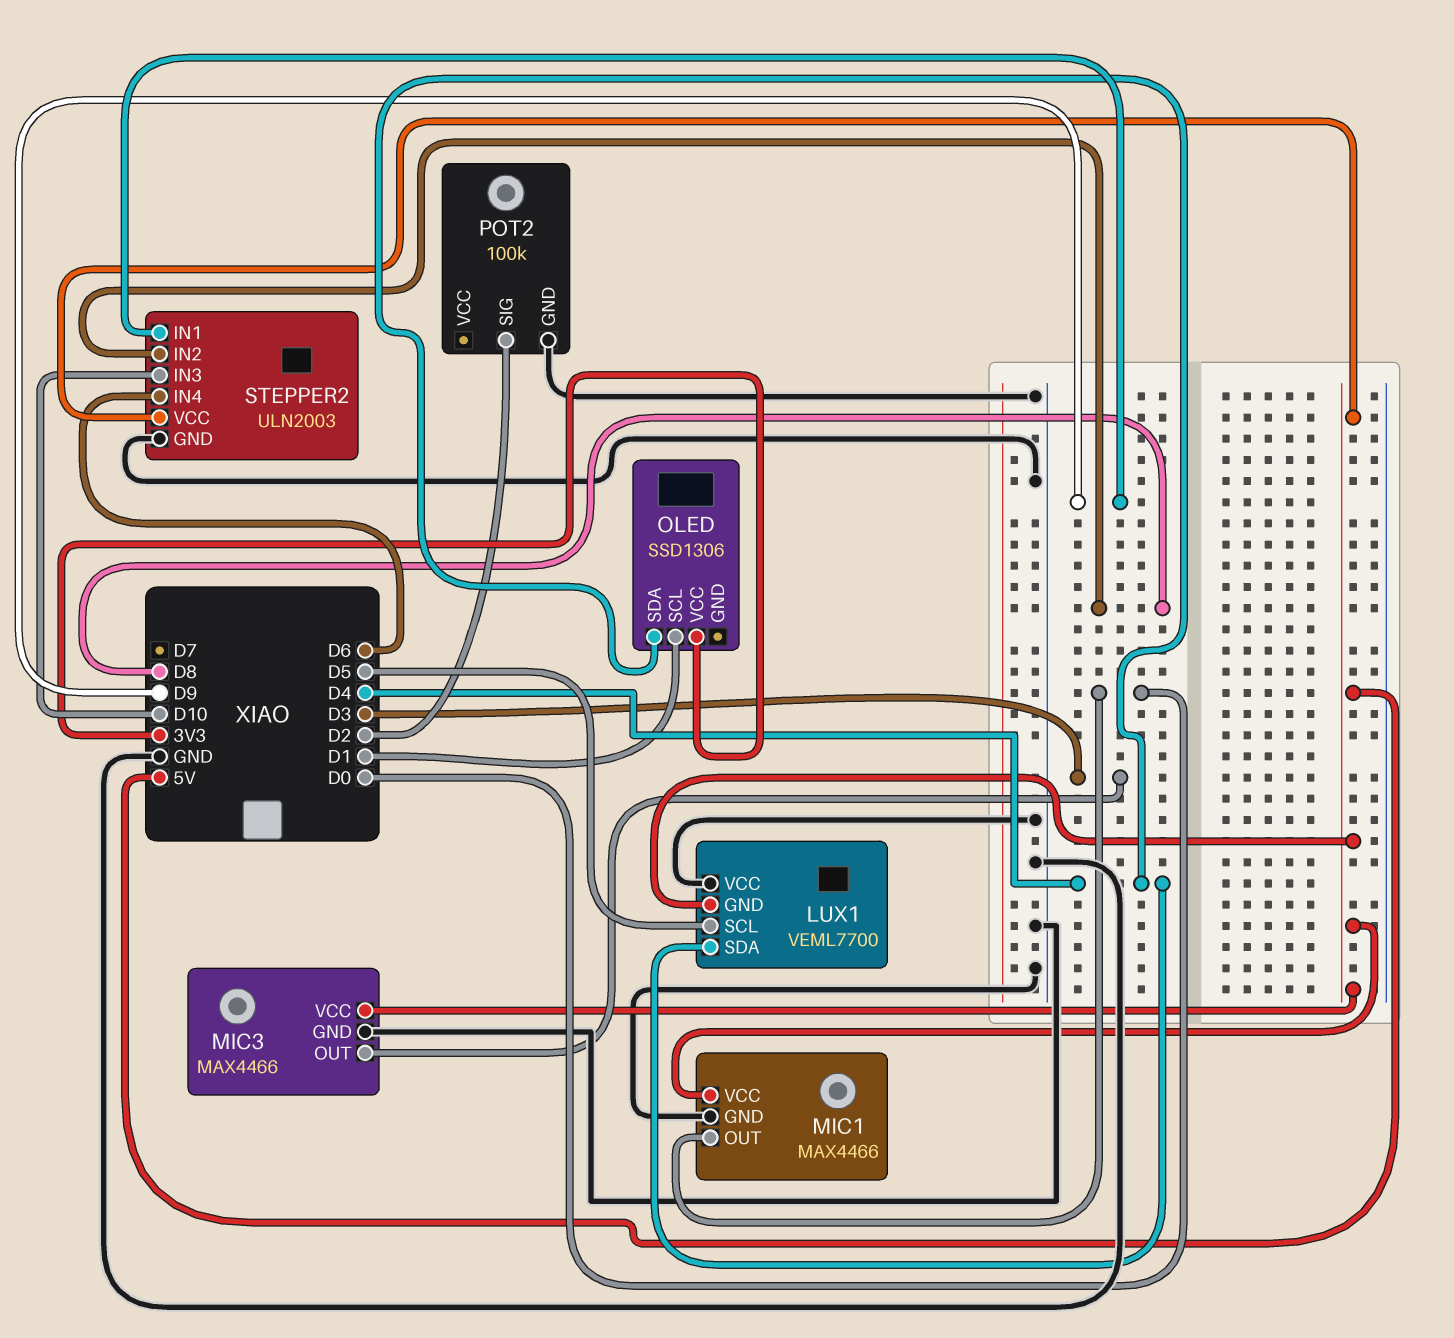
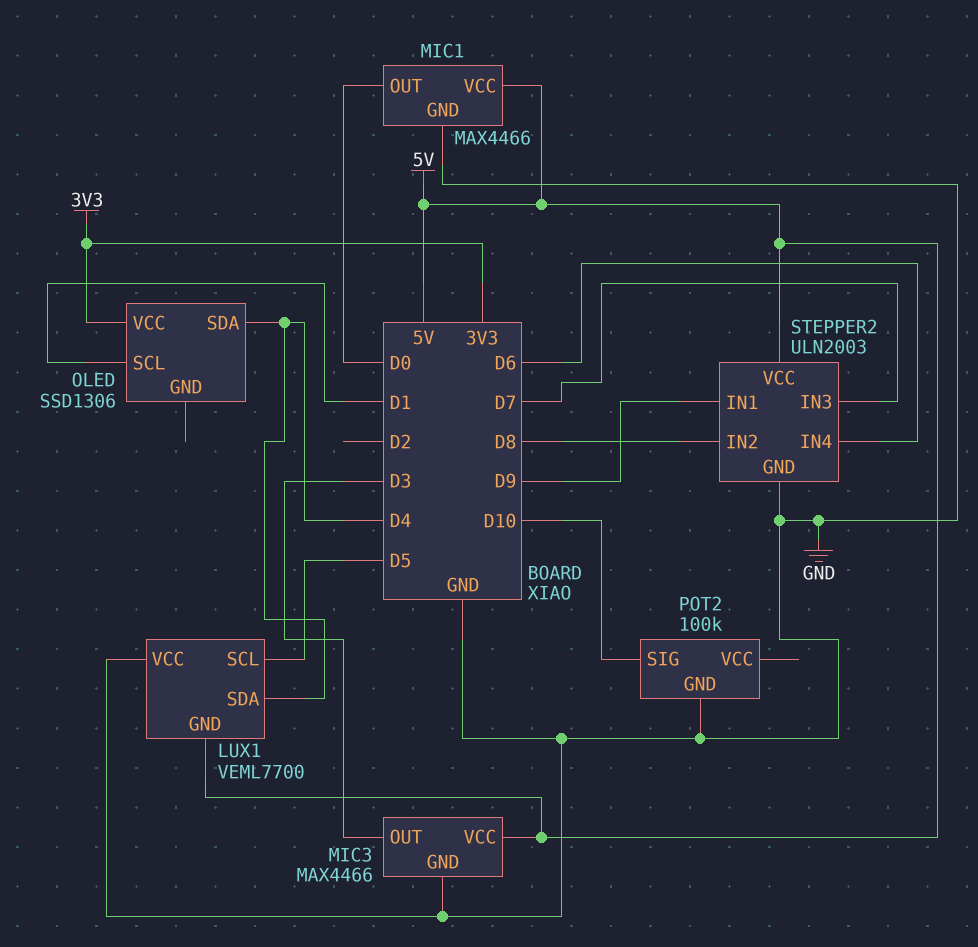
POT2 pin SIG: D2 -> D10
STEPPER2 pin IN3: D10 -> D7

